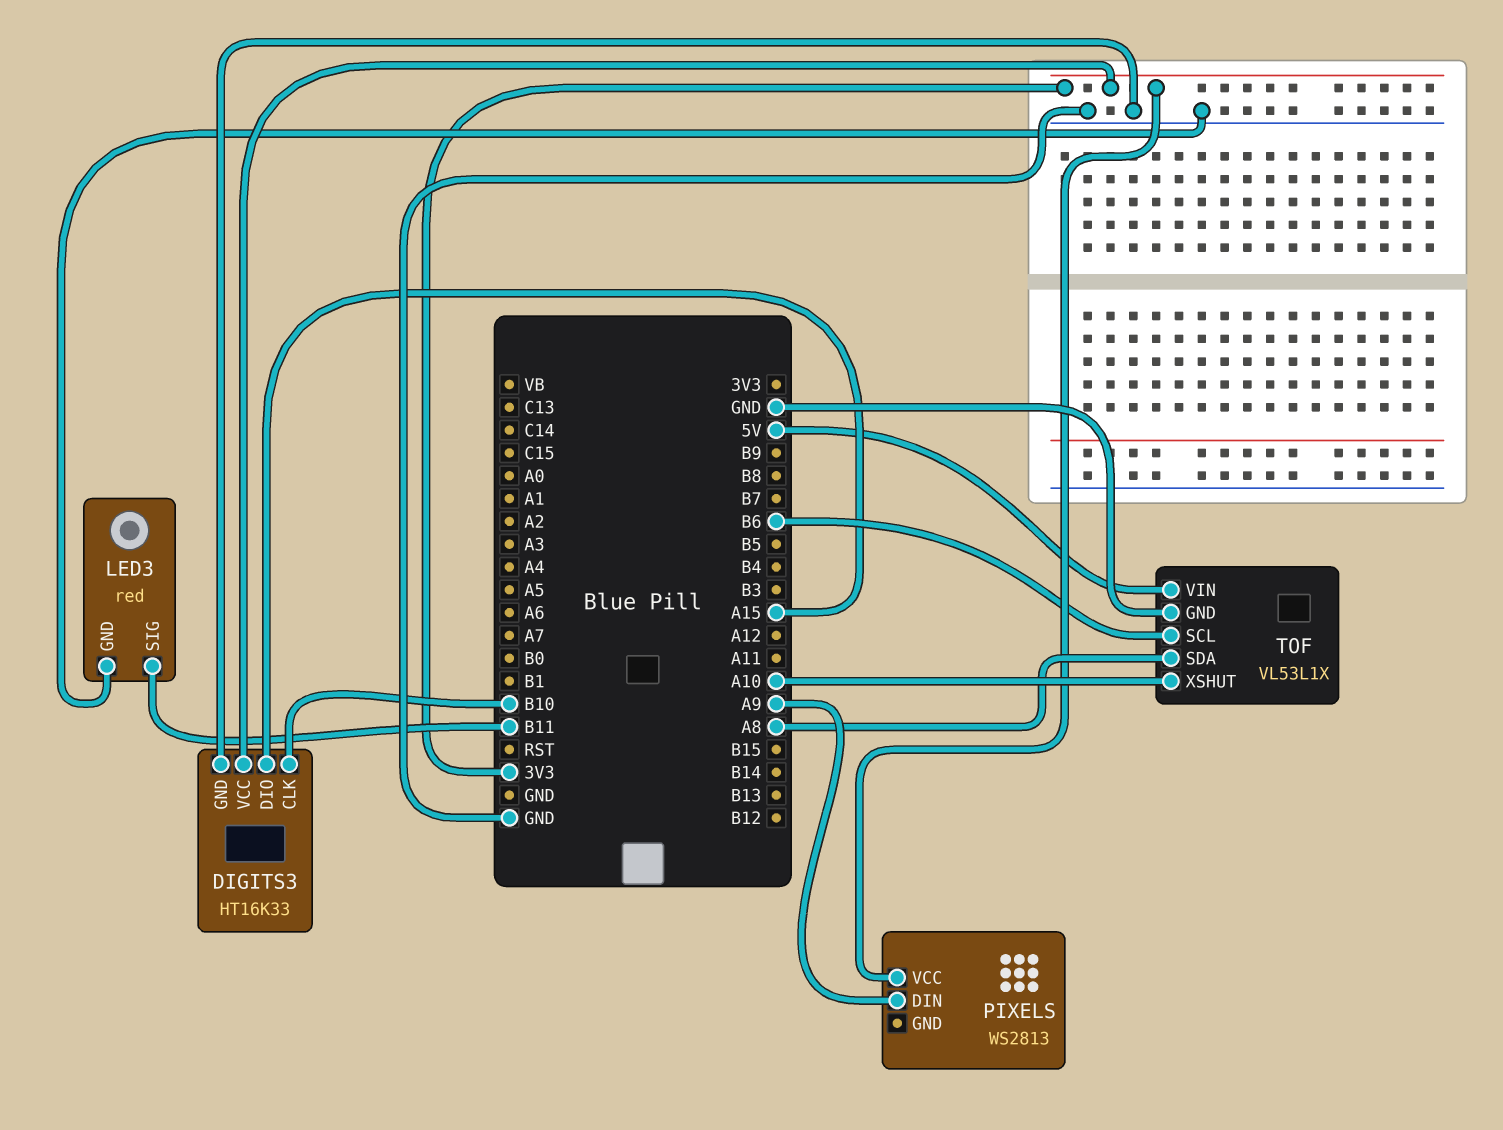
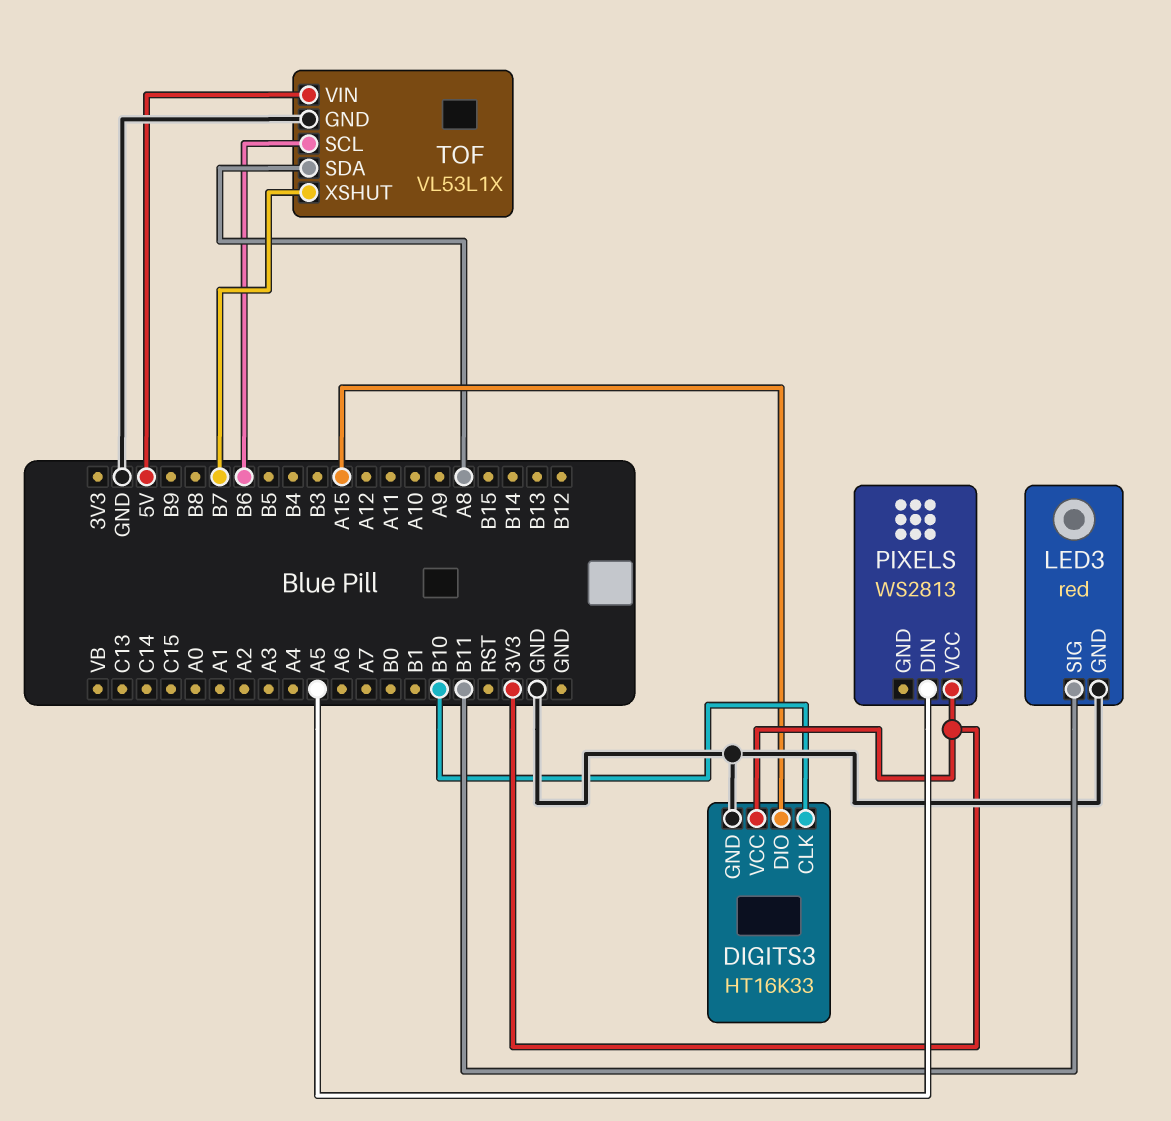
PIXELS pin DIN: A9 -> A5
TOF pin XSHUT: A10 -> B7

